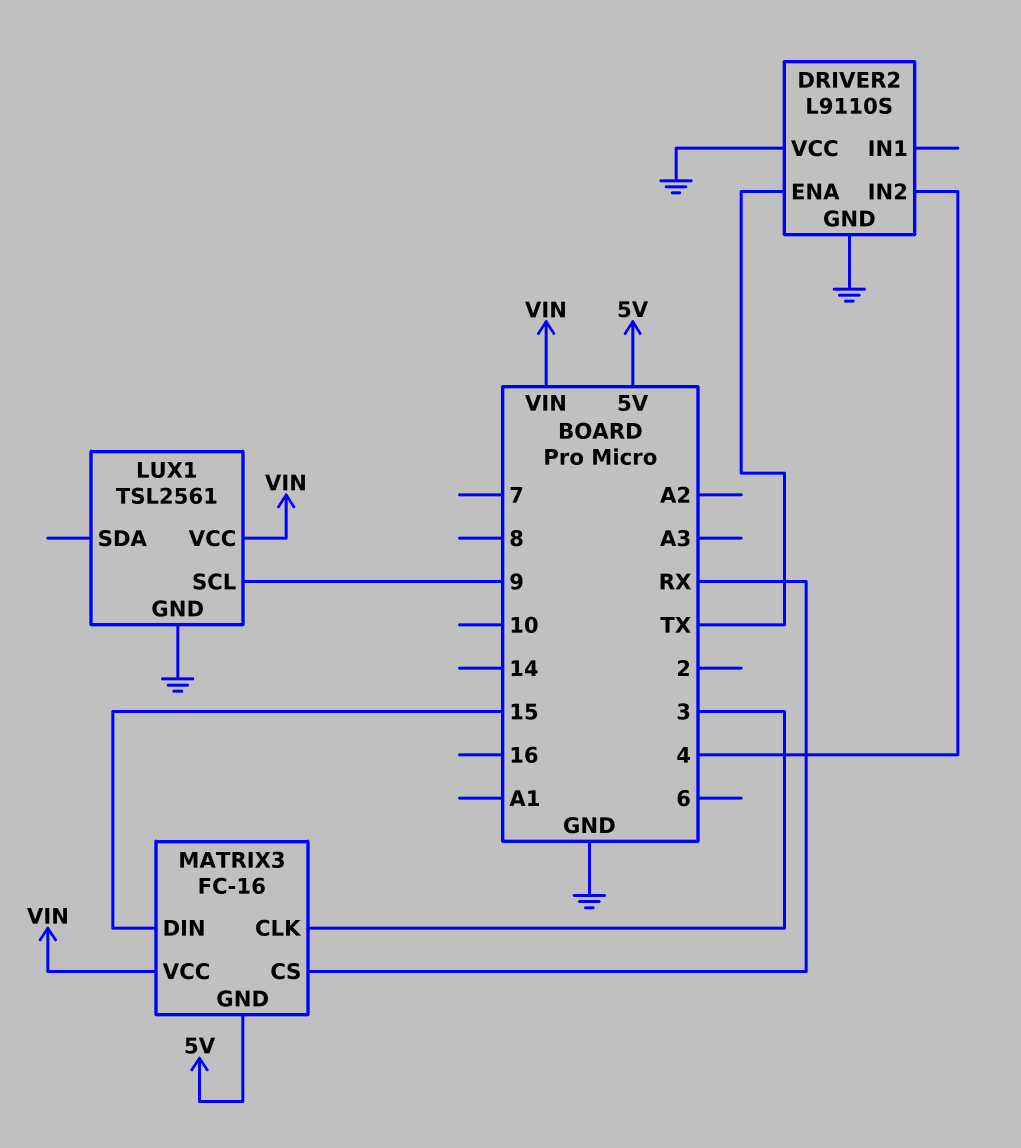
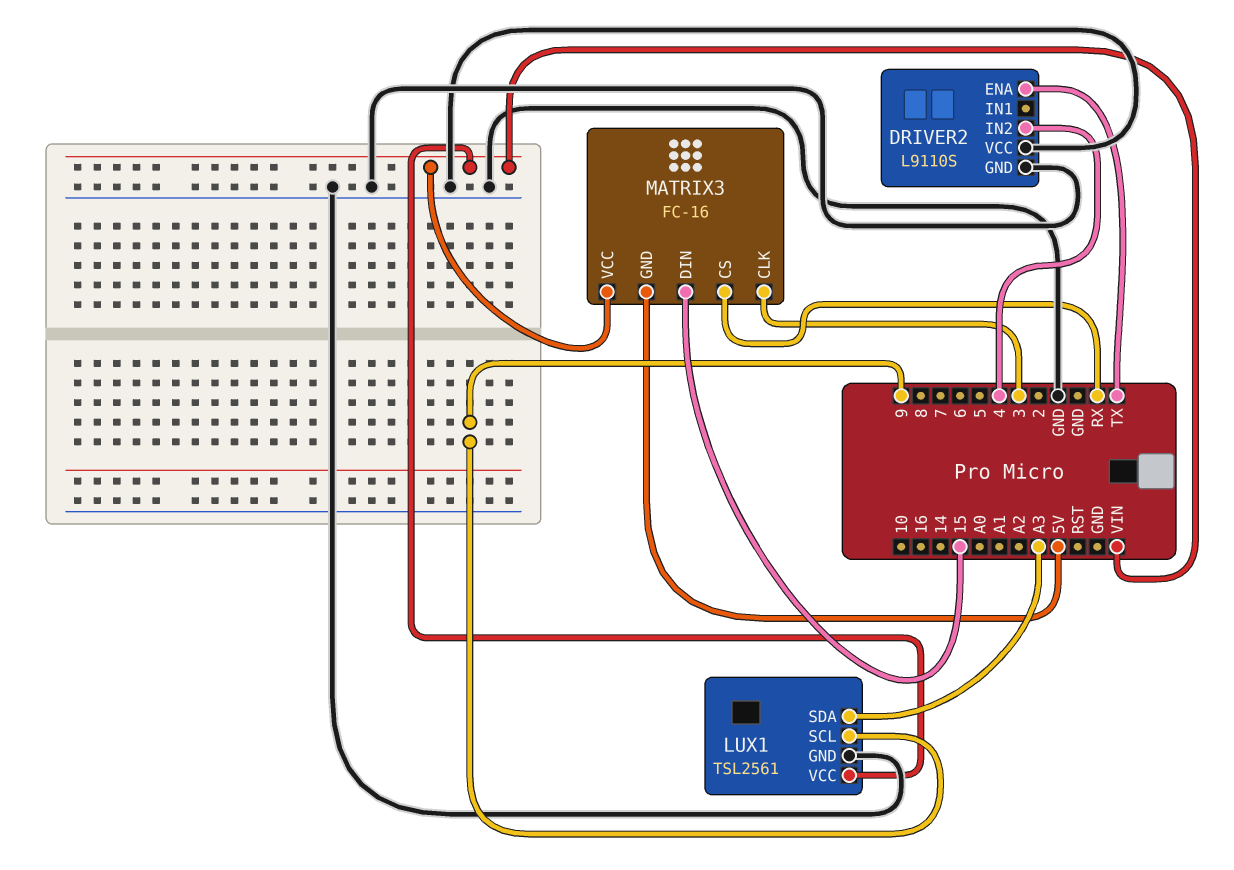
LUX1 pin SDA: none -> A3

